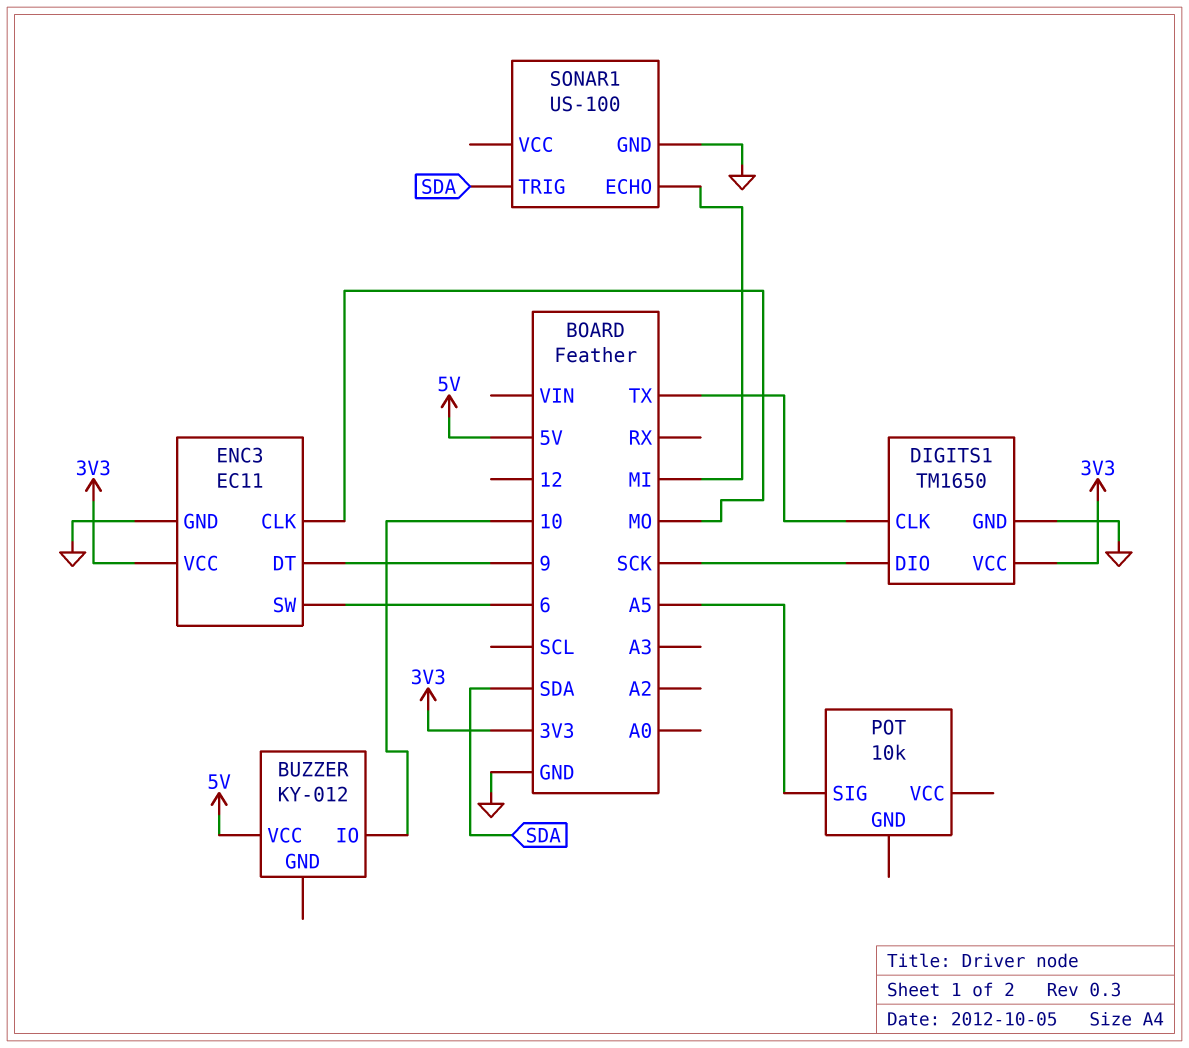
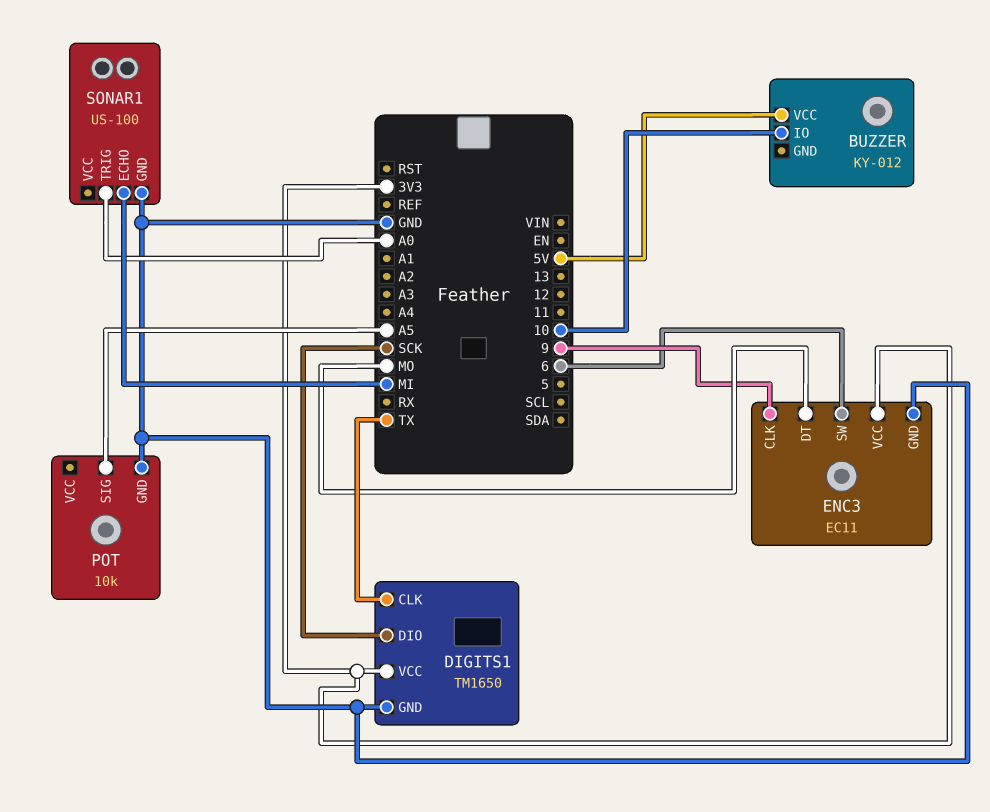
ENC3 pin CLK: MO -> 9
ENC3 pin DT: 9 -> MO
POT pin GND: none -> GND
SONAR1 pin TRIG: SDA -> A0

